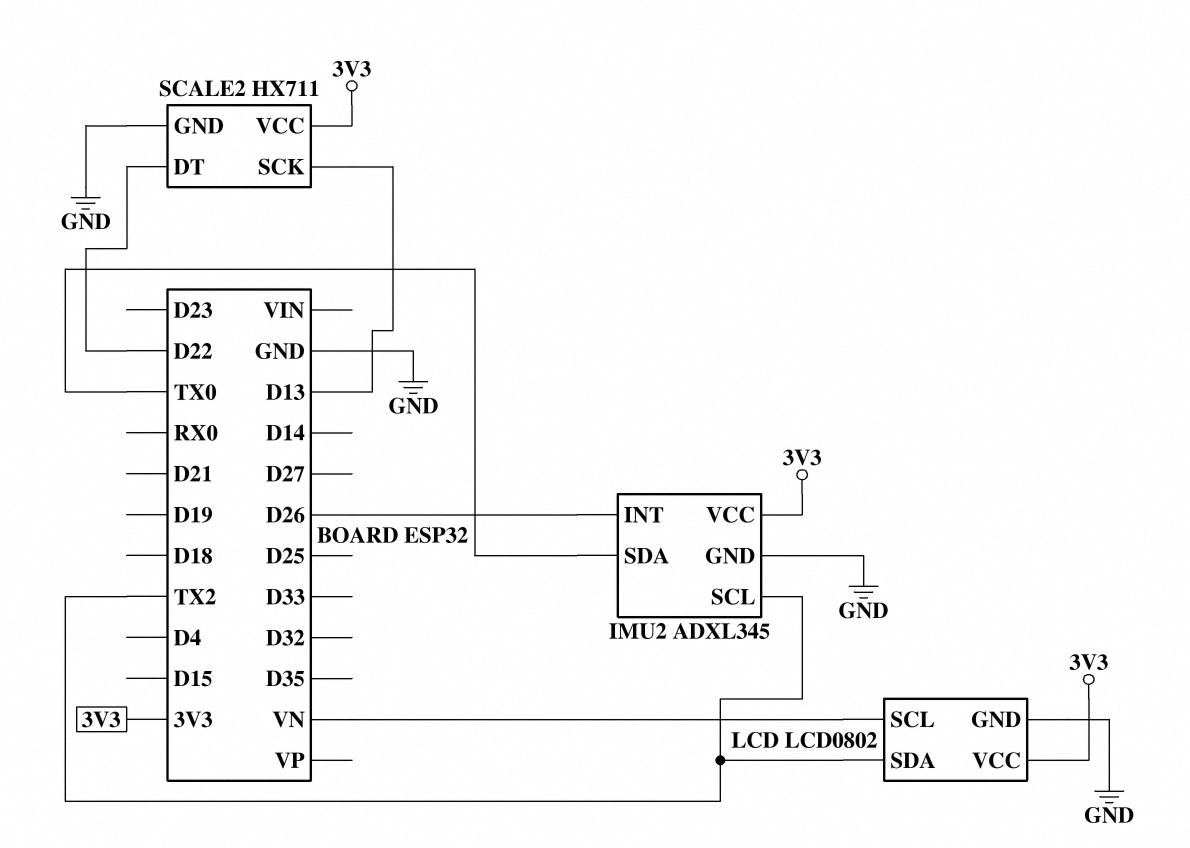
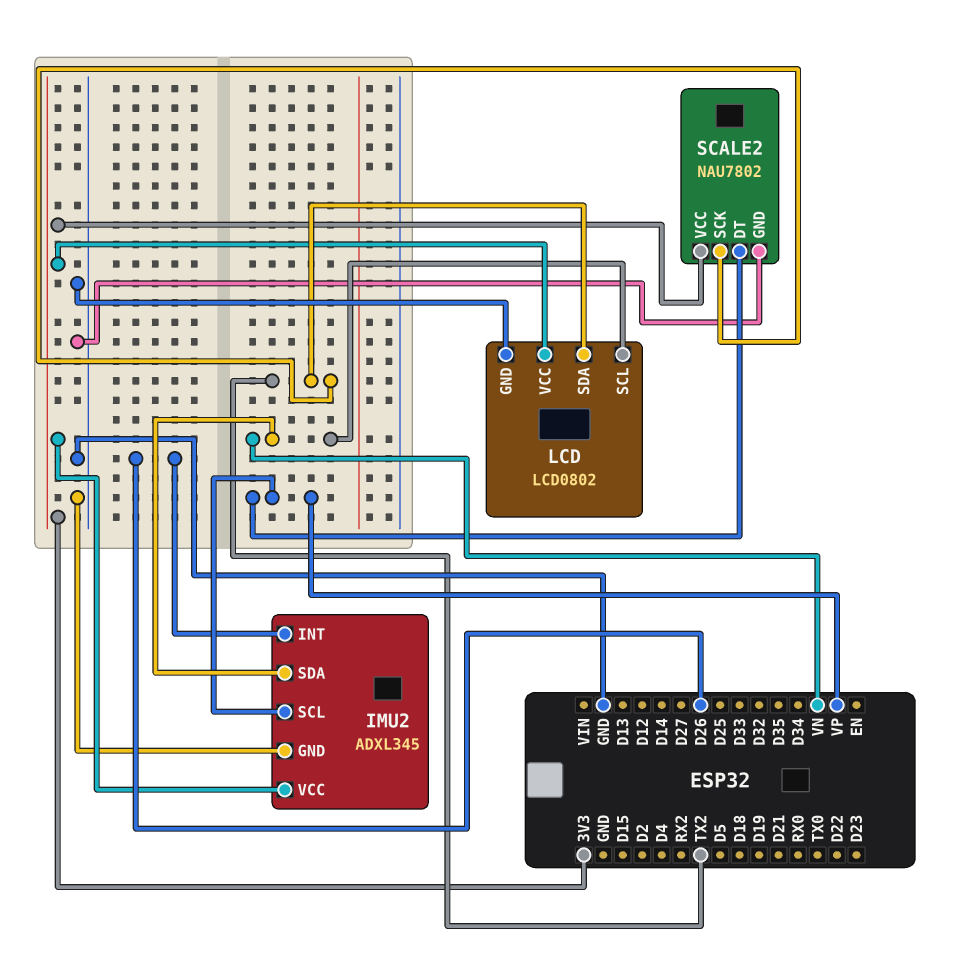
IMU2 pin SCL: TX2 -> VP
IMU2 pin SDA: TX0 -> VN
SCALE2: HX711 -> NAU7802
SCALE2 pin DT: D22 -> VP
SCALE2 pin SCK: D13 -> TX2

